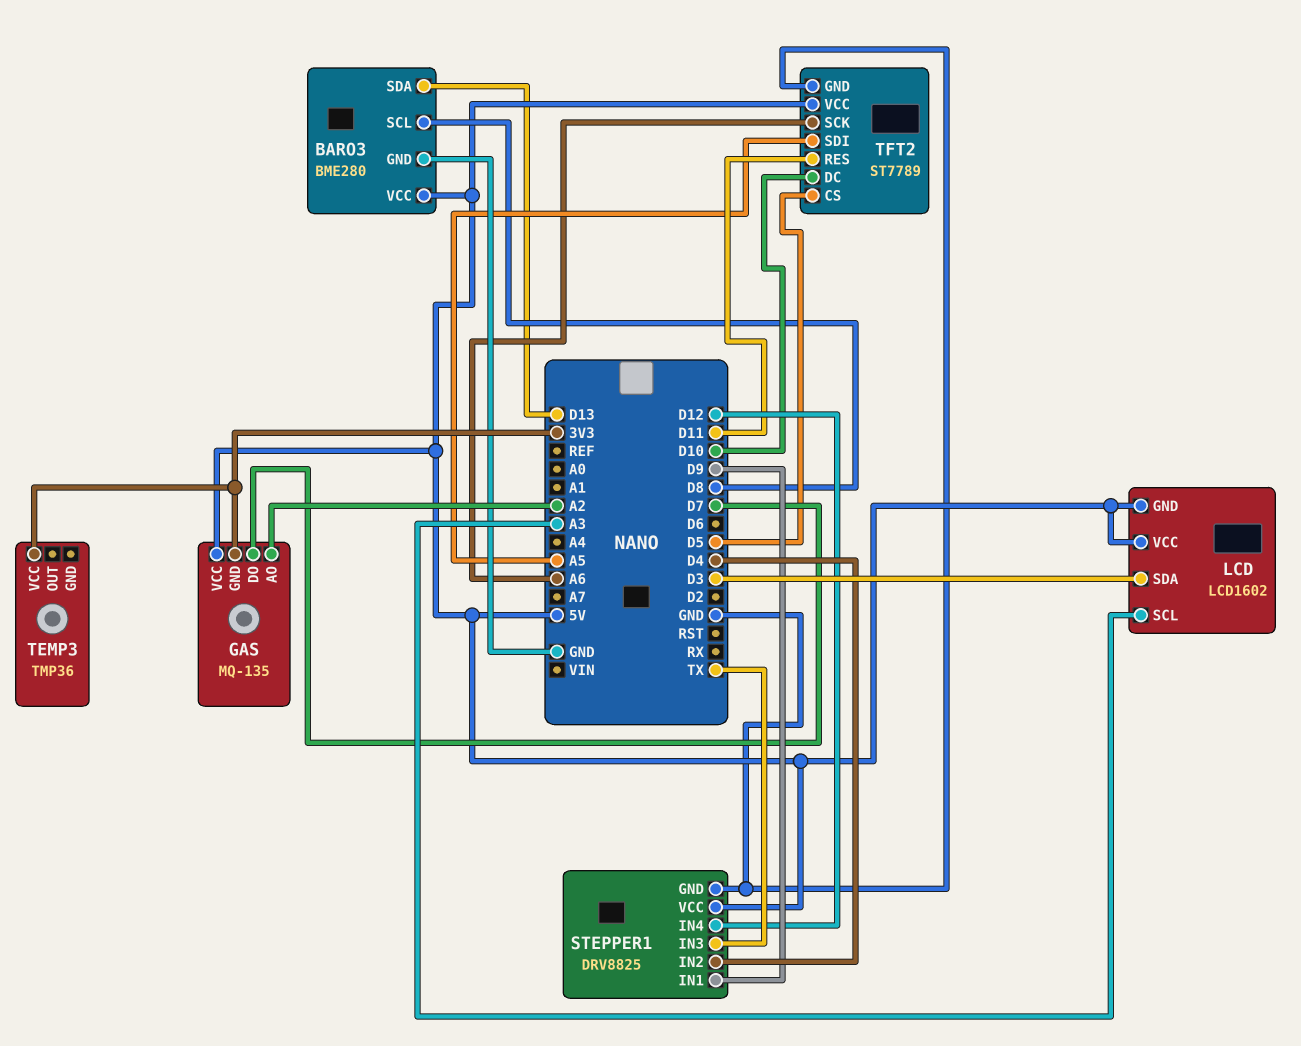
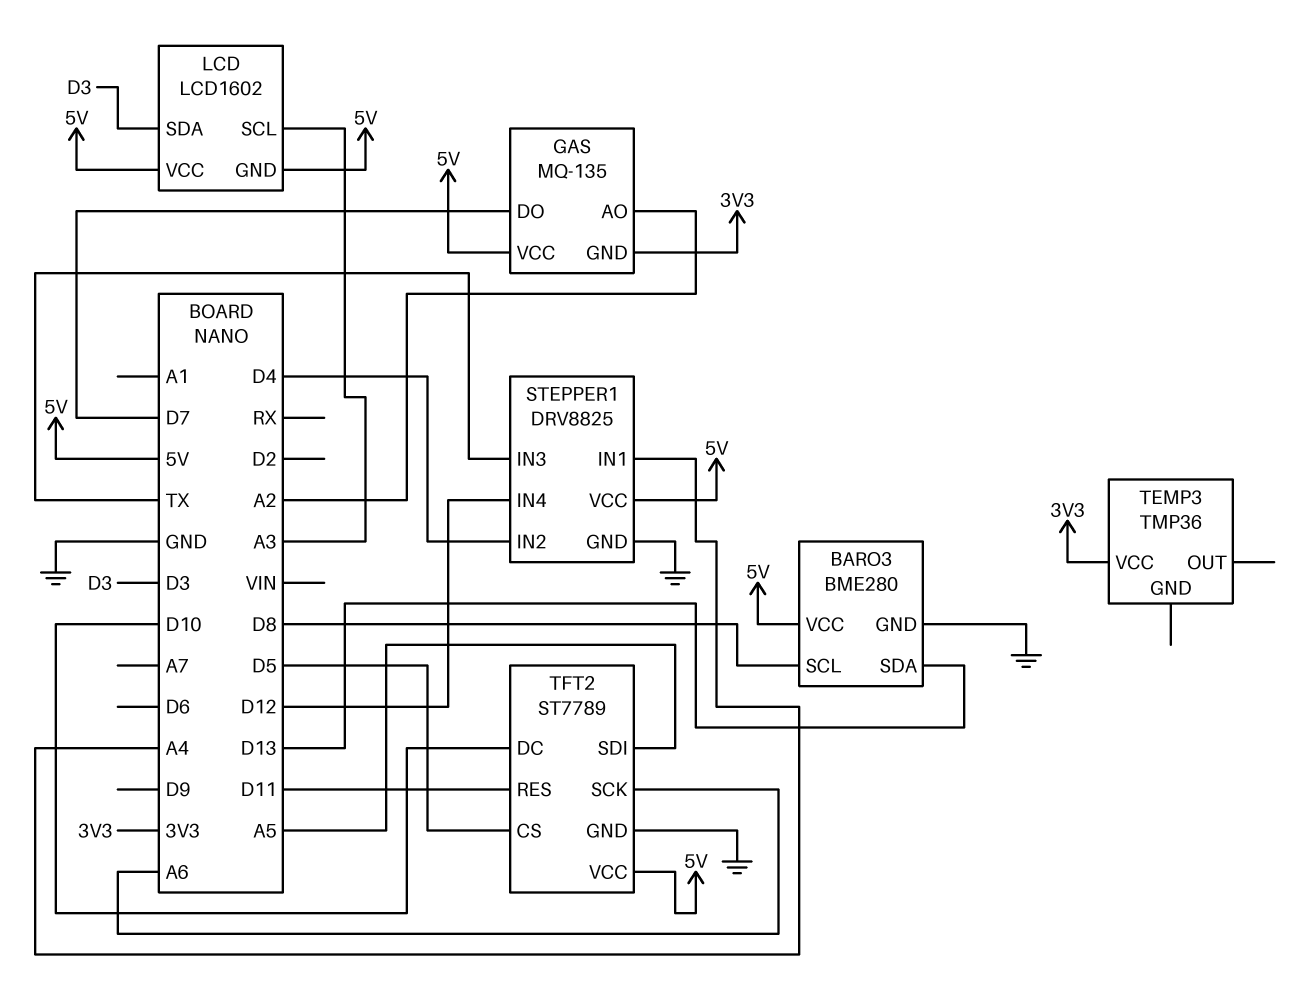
STEPPER1 pin IN1: D9 -> A4

